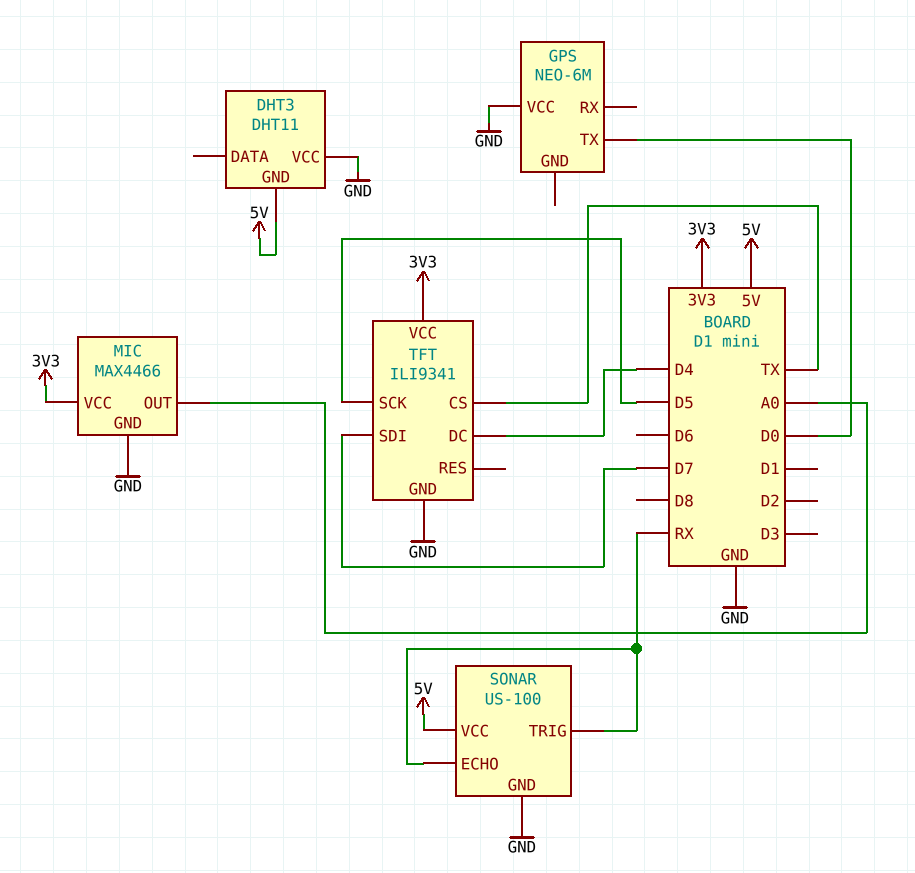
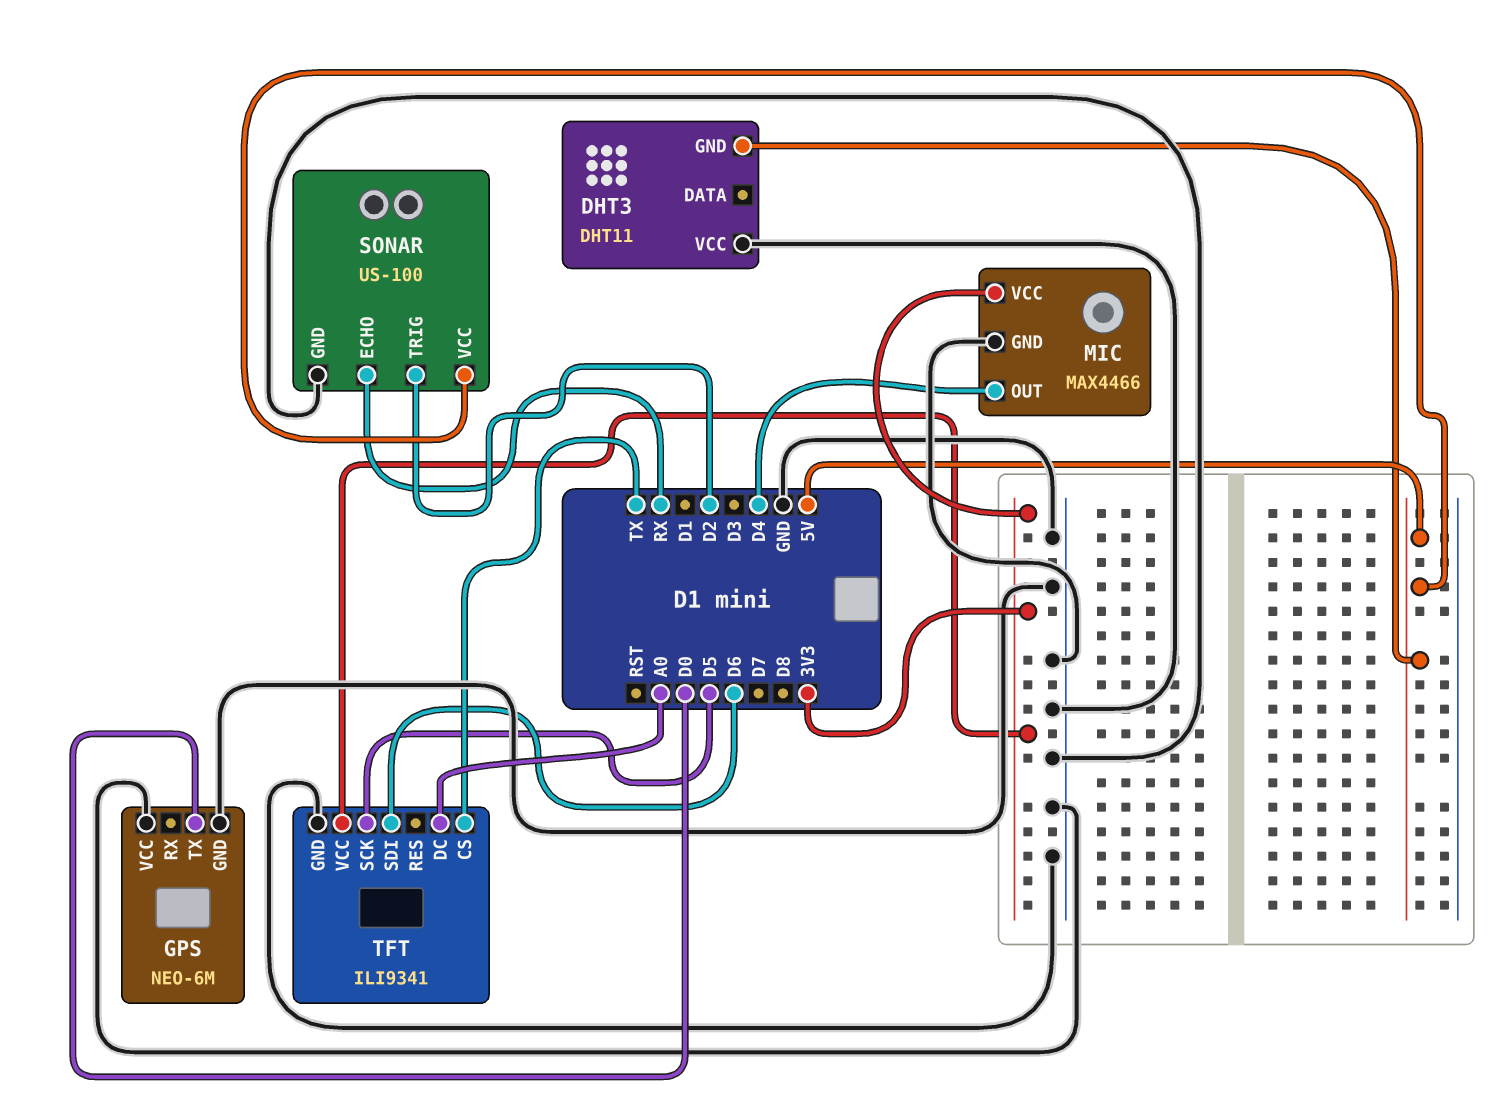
GPS pin GND: none -> GND
MIC pin OUT: A0 -> D4
SONAR pin TRIG: RX -> D2
TFT pin DC: D4 -> A0
TFT pin SDI: D7 -> D6

